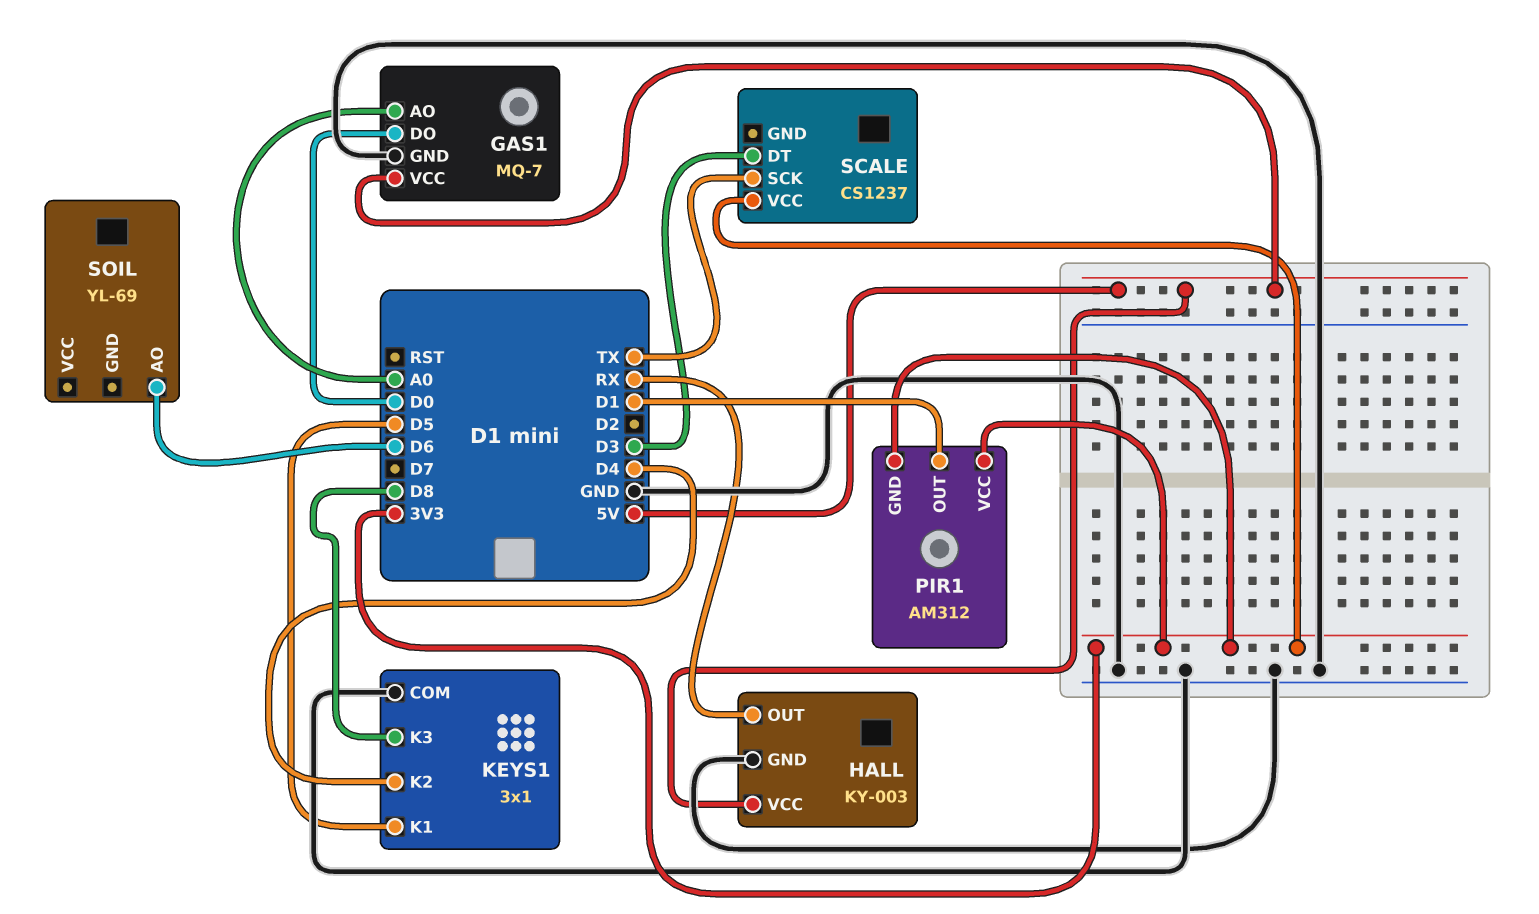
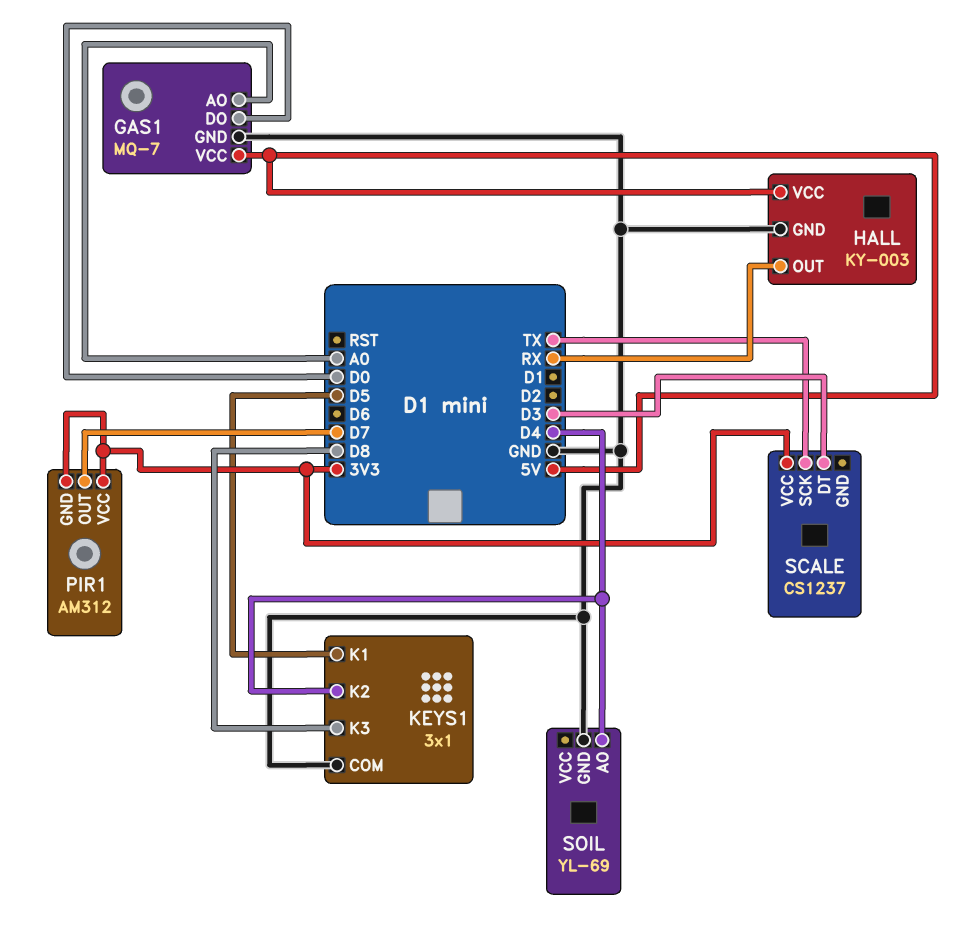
PIR1 pin OUT: D1 -> D7
SOIL pin AO: D6 -> D4
SOIL pin GND: none -> GND

